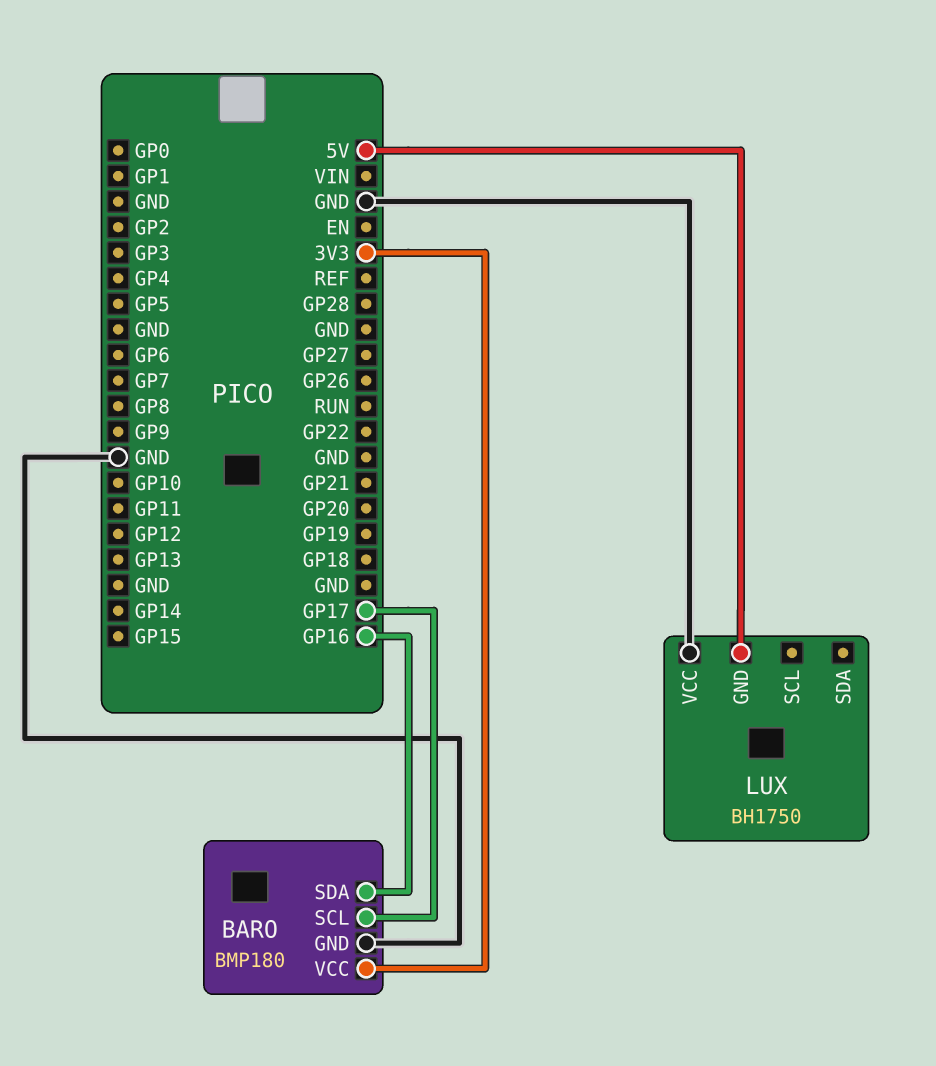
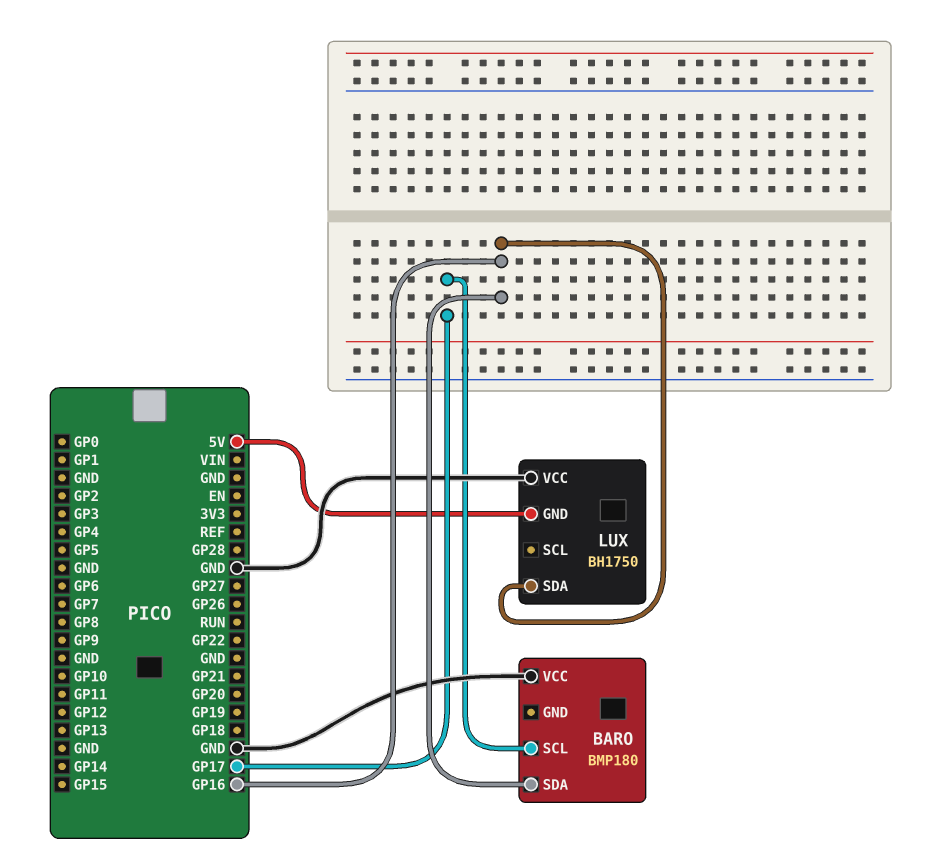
BARO pin GND: GND -> none
BARO pin VCC: 3V3 -> GND
LUX pin SDA: none -> GP16

